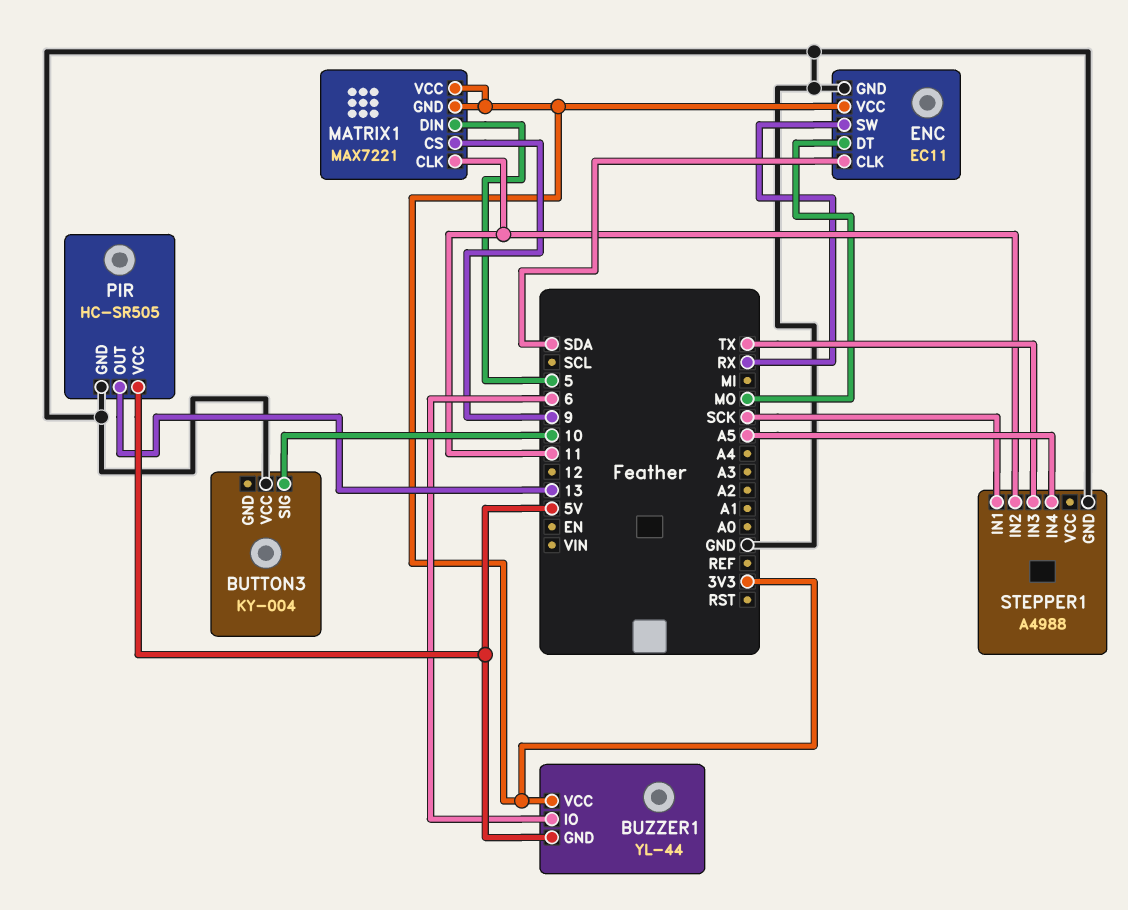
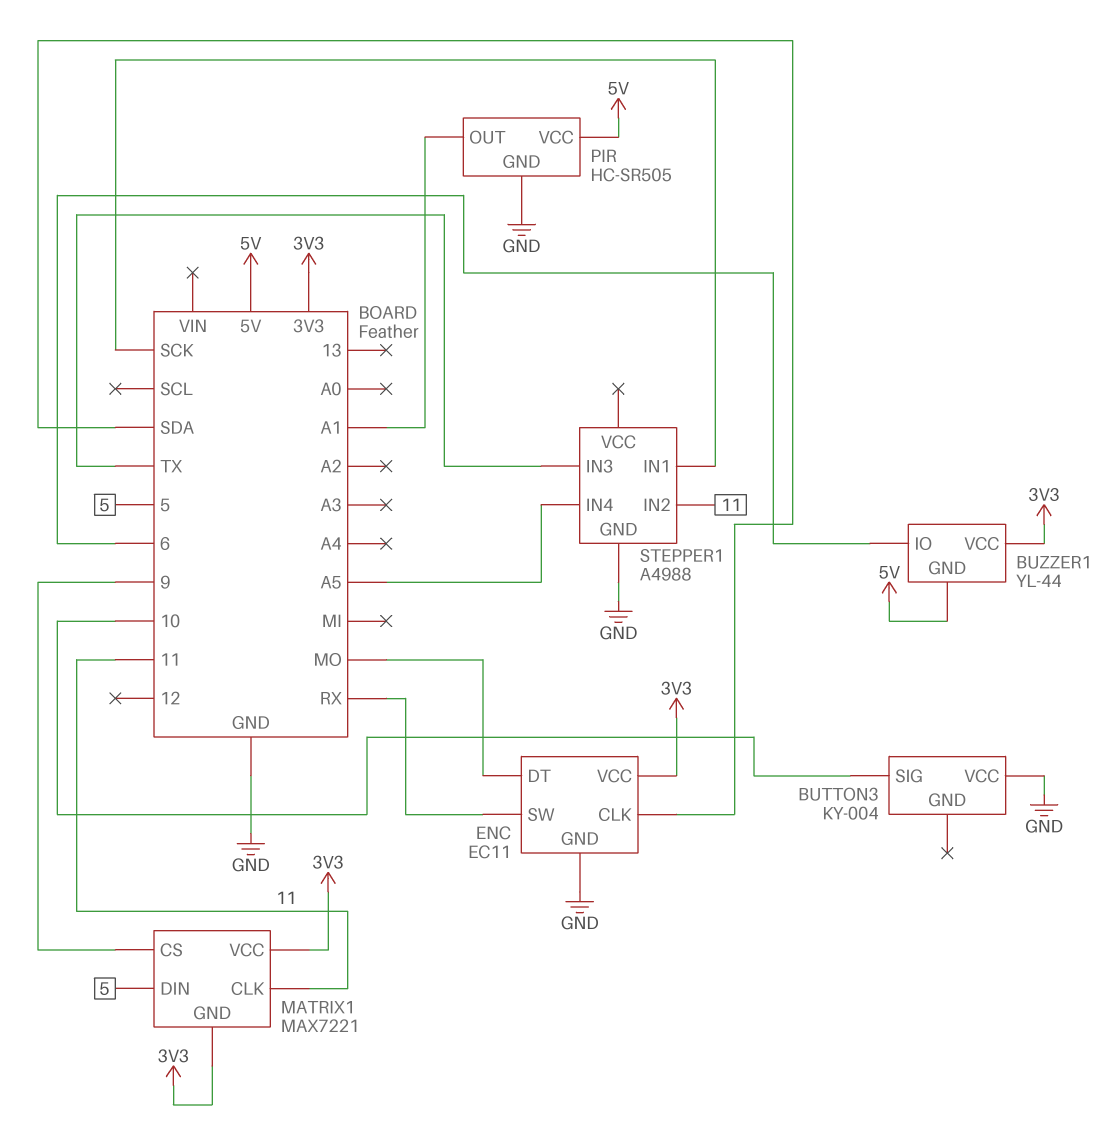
PIR pin OUT: 13 -> A1

